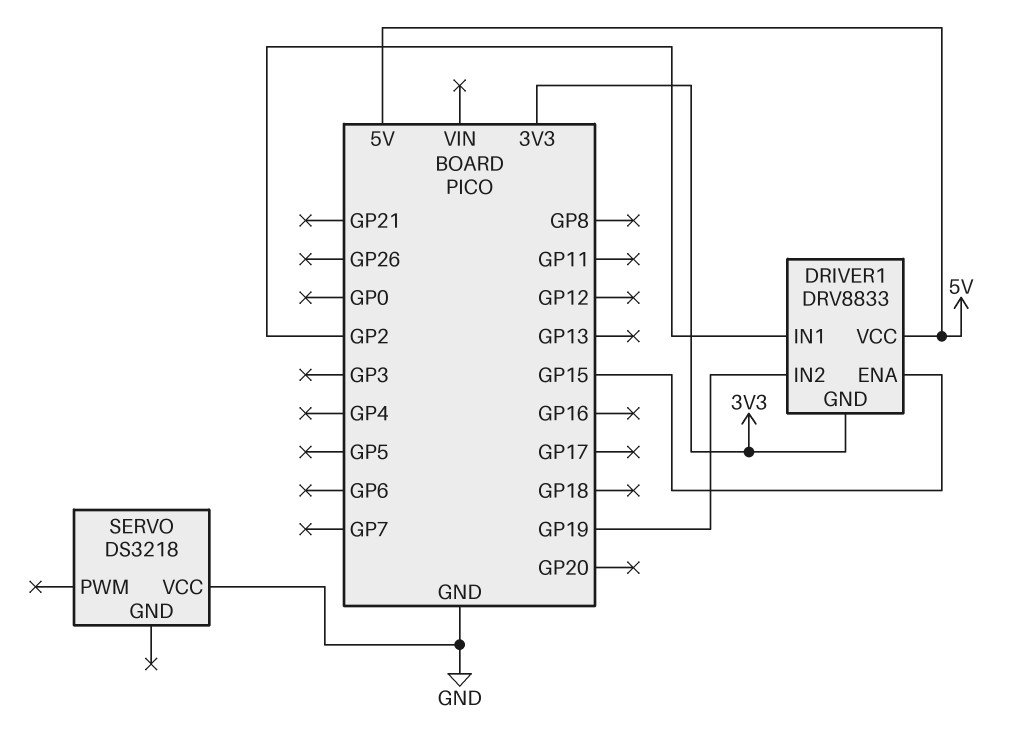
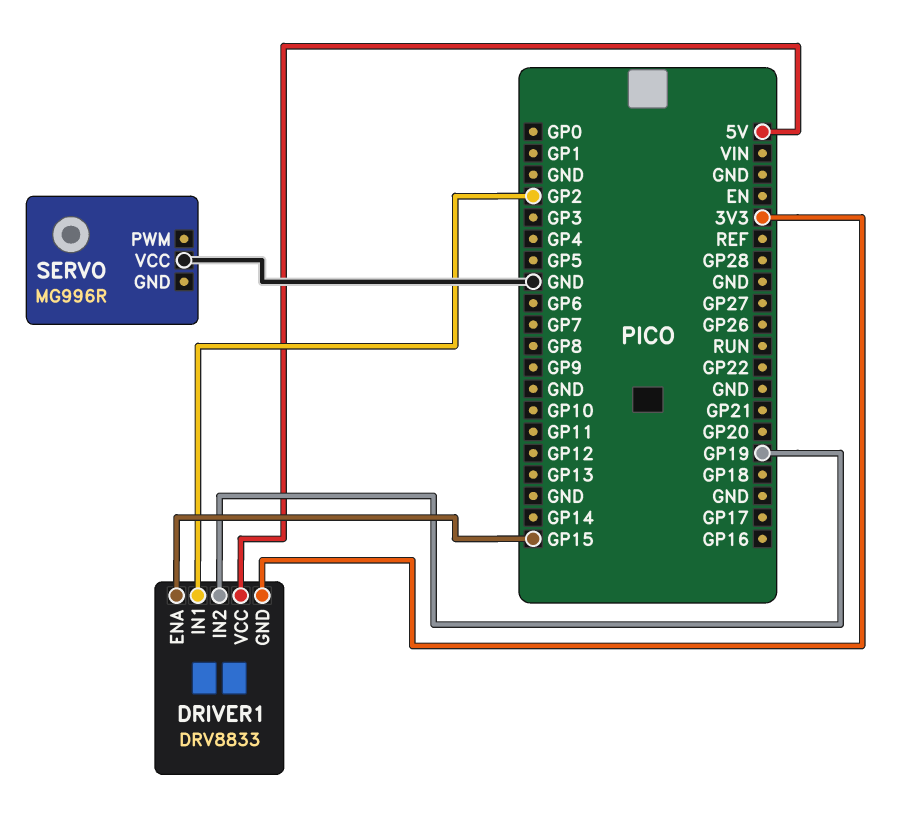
SERVO: DS3218 -> MG996R

